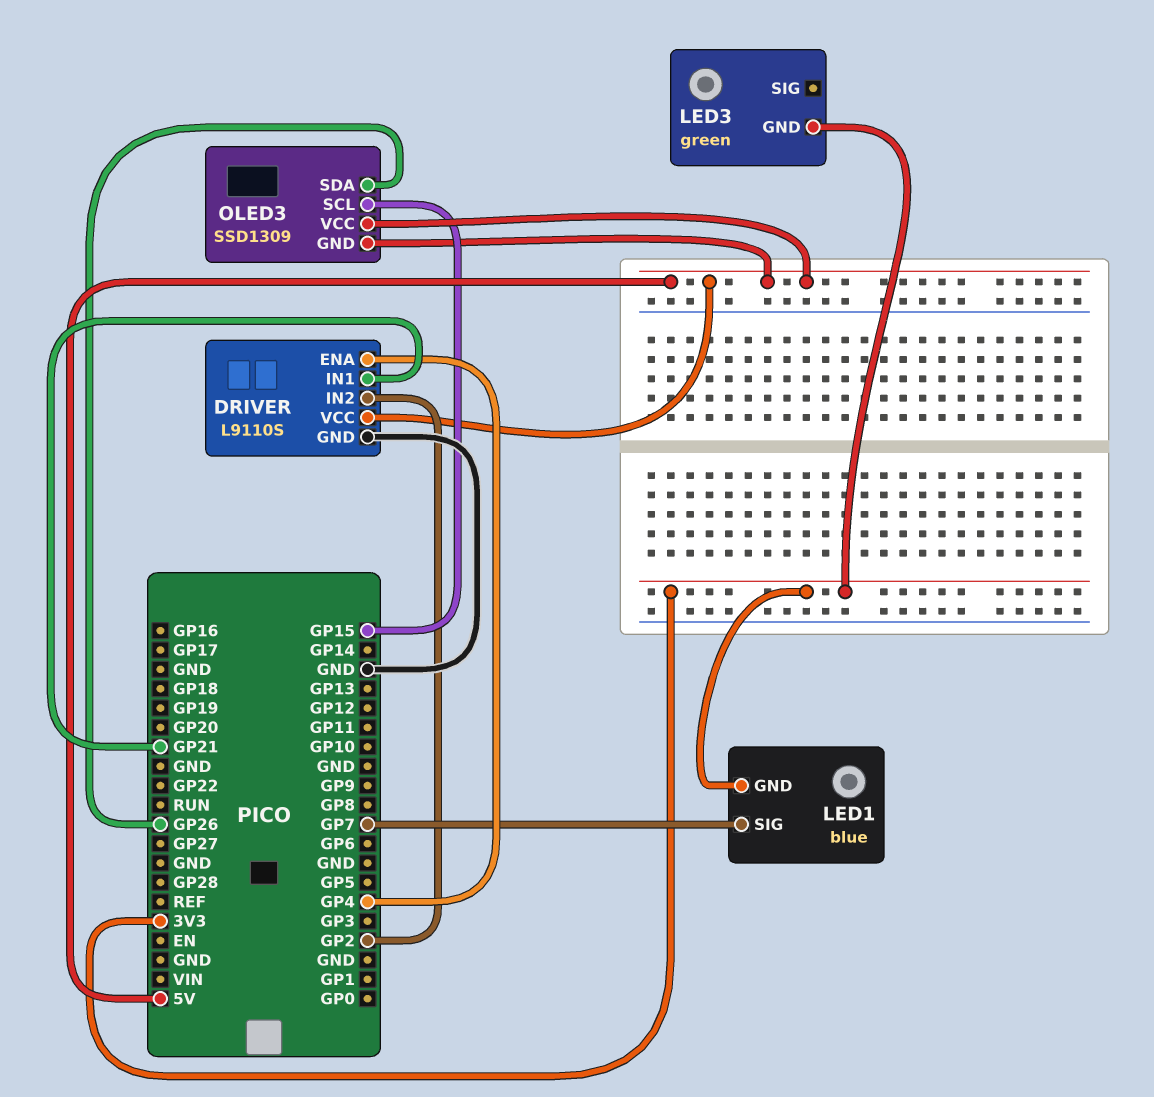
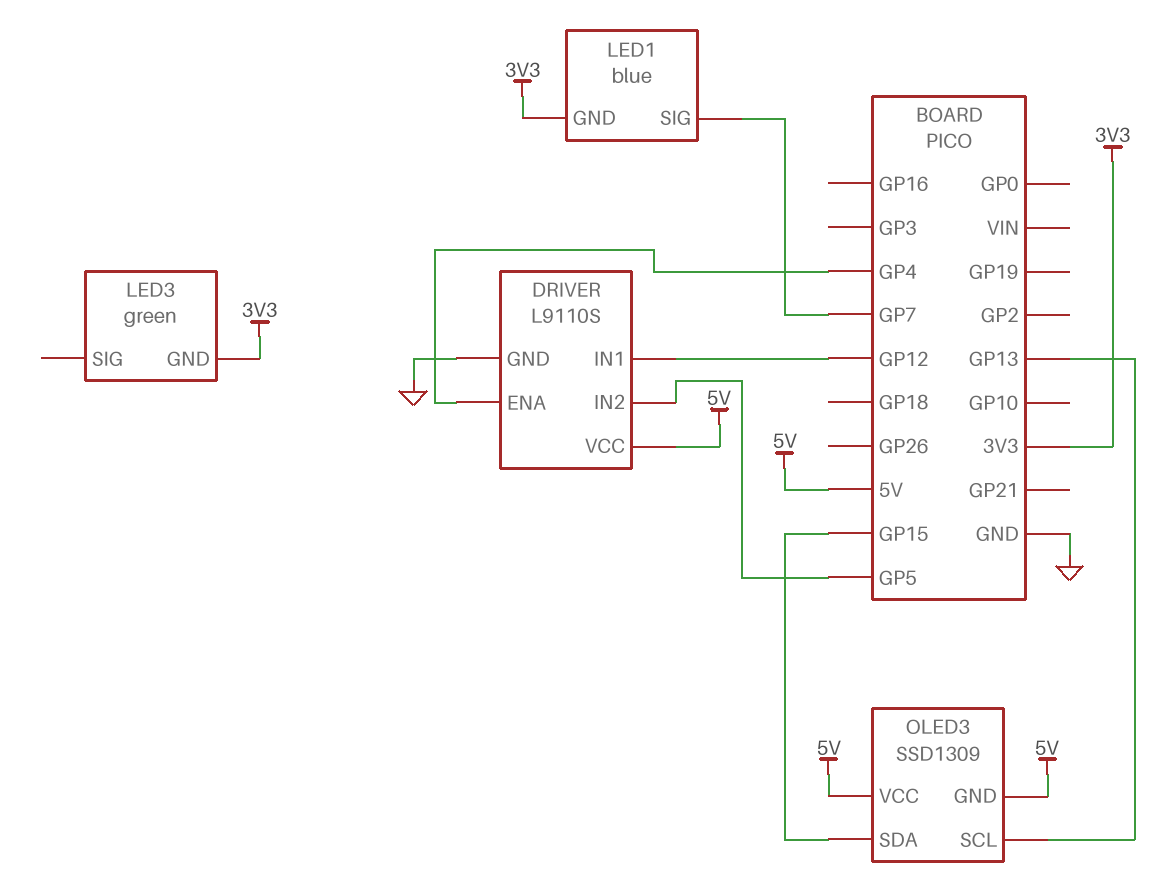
DRIVER pin IN1: GP21 -> GP12
DRIVER pin IN2: GP2 -> GP5
OLED3 pin SCL: GP15 -> GP13
OLED3 pin SDA: GP26 -> GP15

